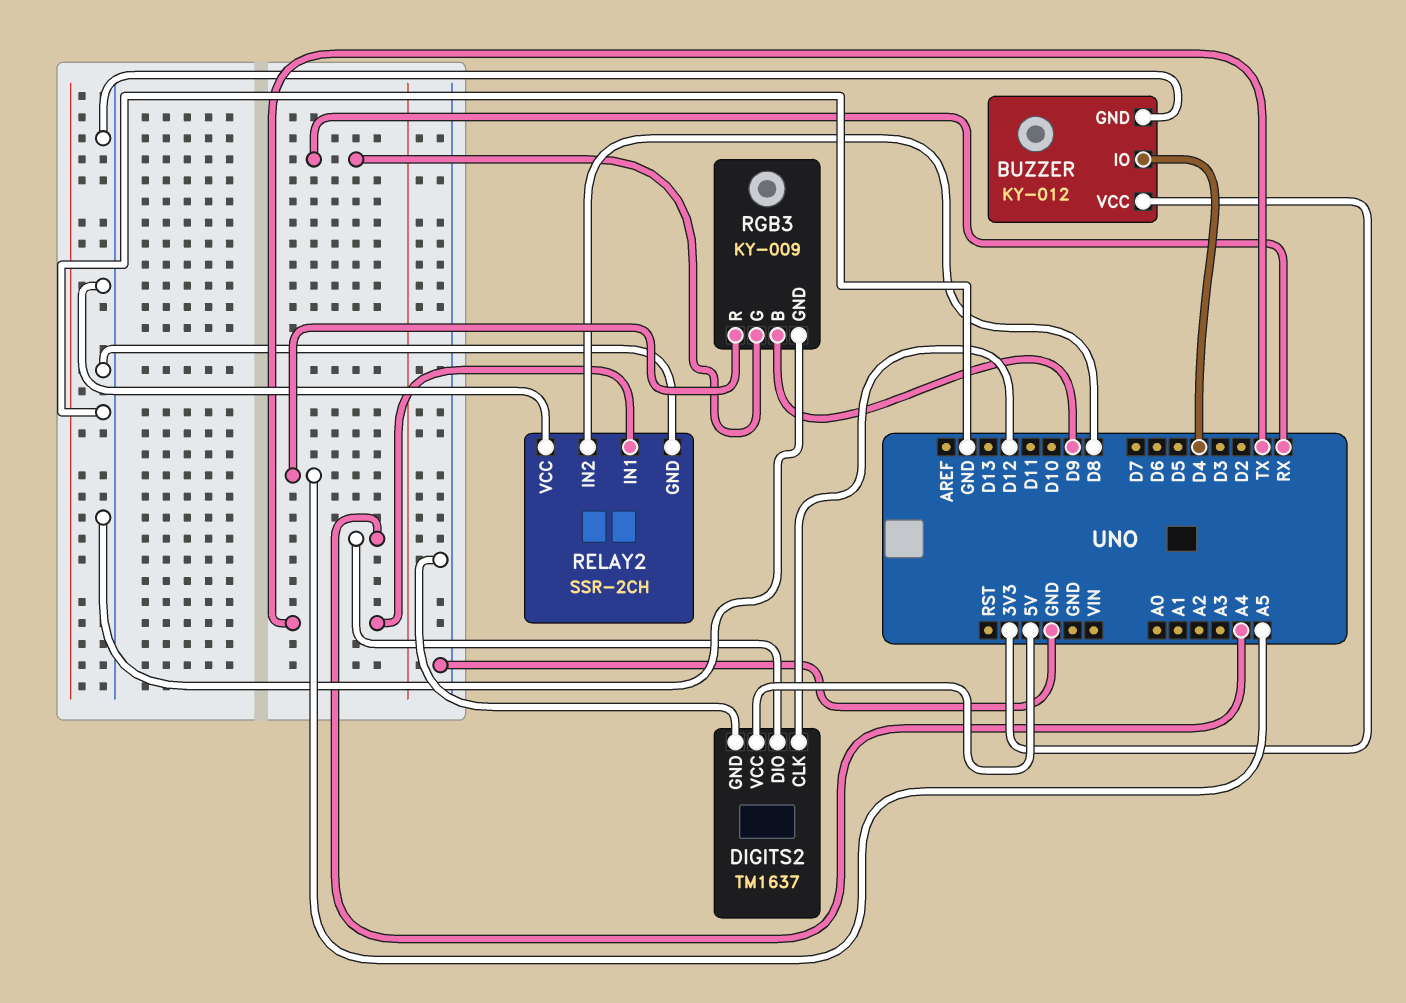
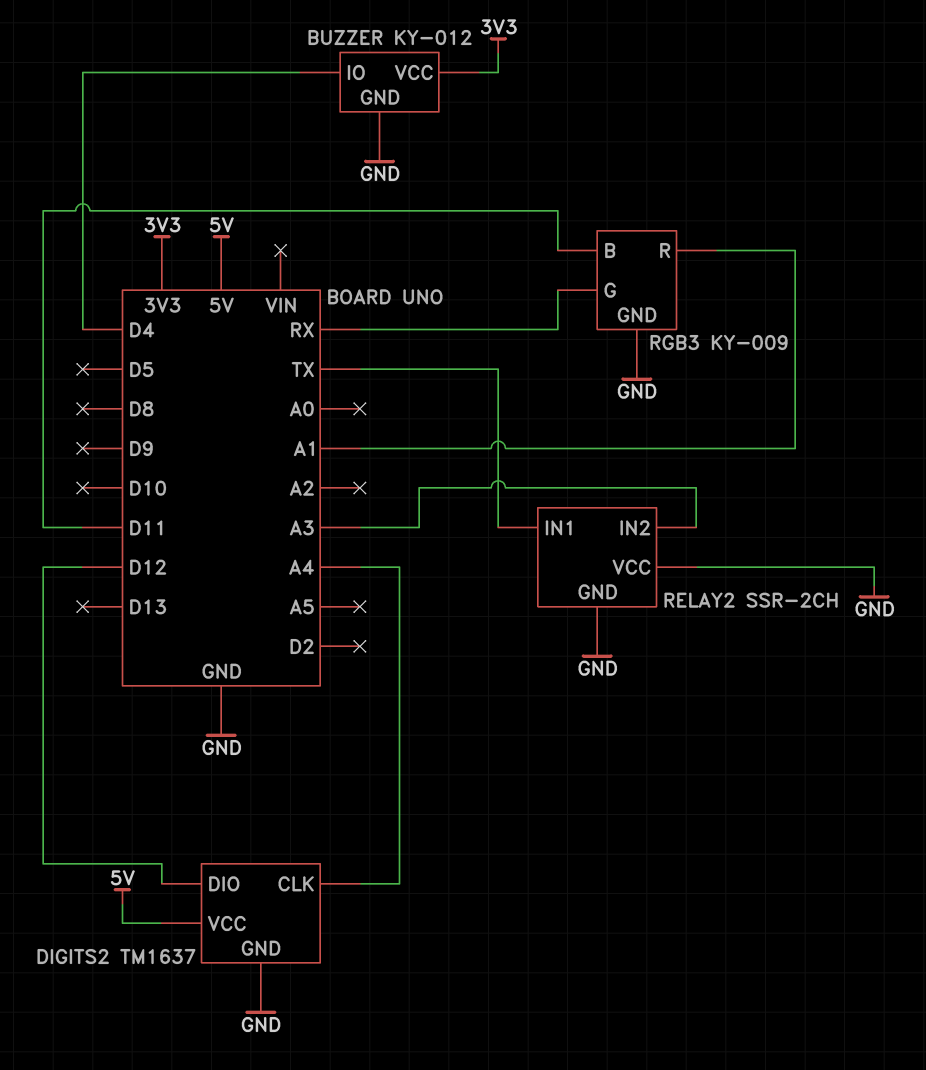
DIGITS2 pin CLK: D12 -> A4
DIGITS2 pin DIO: A4 -> D12
RELAY2 pin IN2: D8 -> A3
RGB3 pin B: D9 -> D11
RGB3 pin R: A5 -> A1

